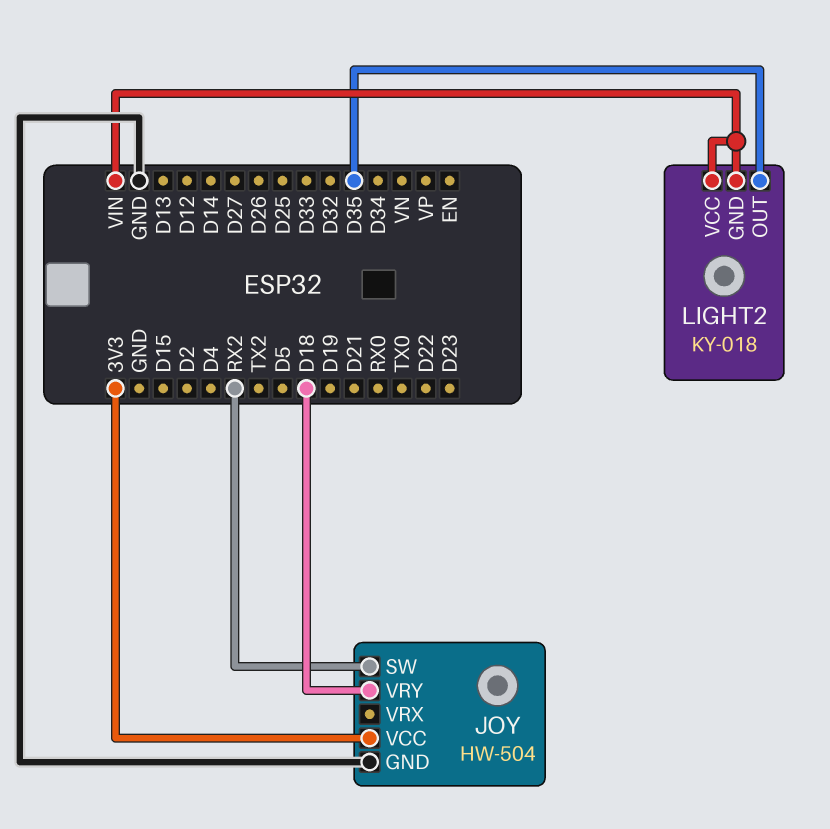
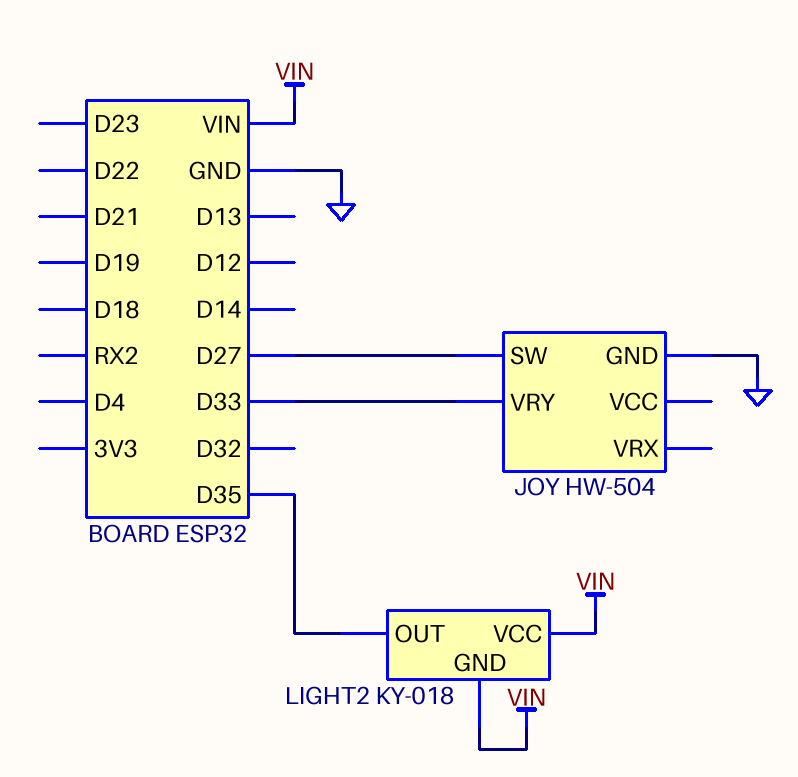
JOY pin SW: RX2 -> D27
JOY pin VCC: 3V3 -> none
JOY pin VRY: D18 -> D33

